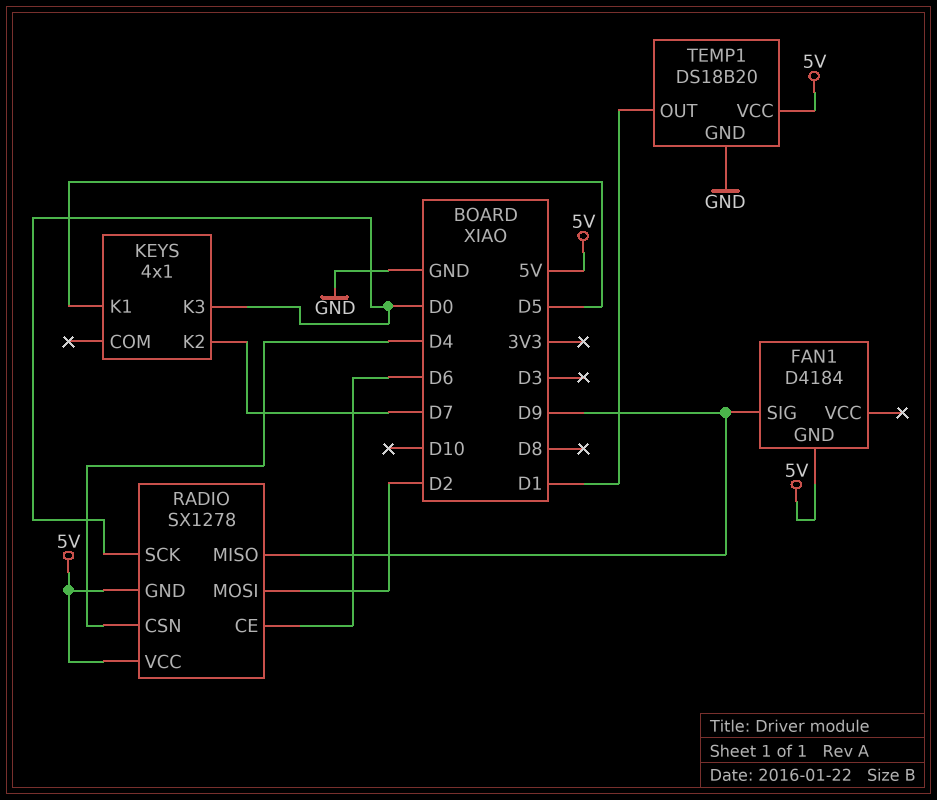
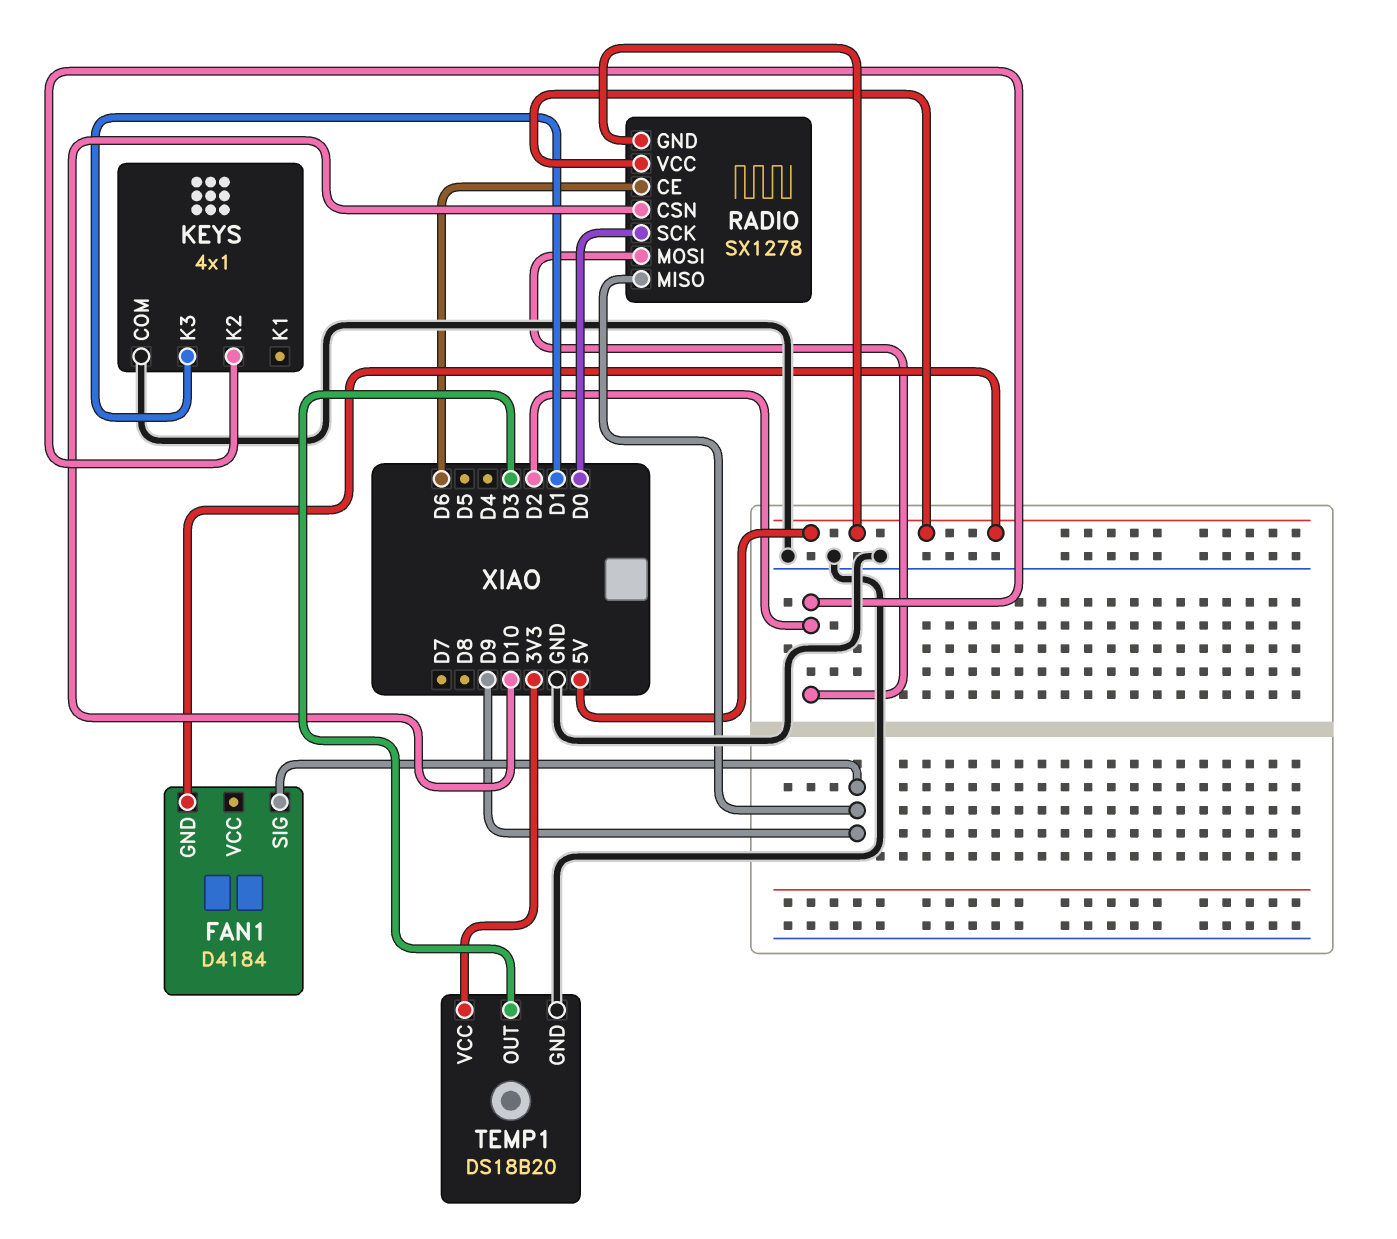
KEYS pin COM: none -> GND
KEYS pin K1: D5 -> none
KEYS pin K2: D7 -> D2
KEYS pin K3: D0 -> D1
RADIO pin CSN: D4 -> D10
TEMP1 pin OUT: D1 -> D3
TEMP1 pin VCC: 5V -> 3V3

